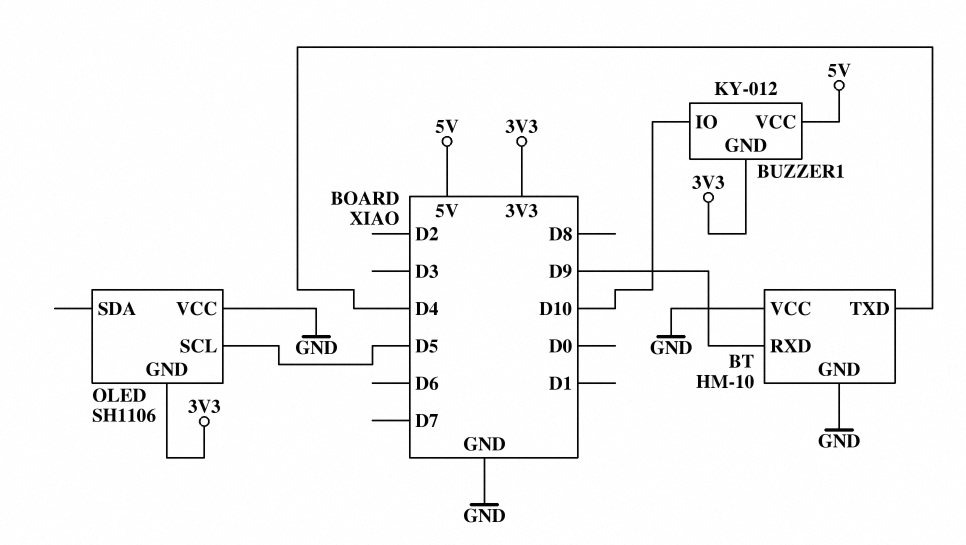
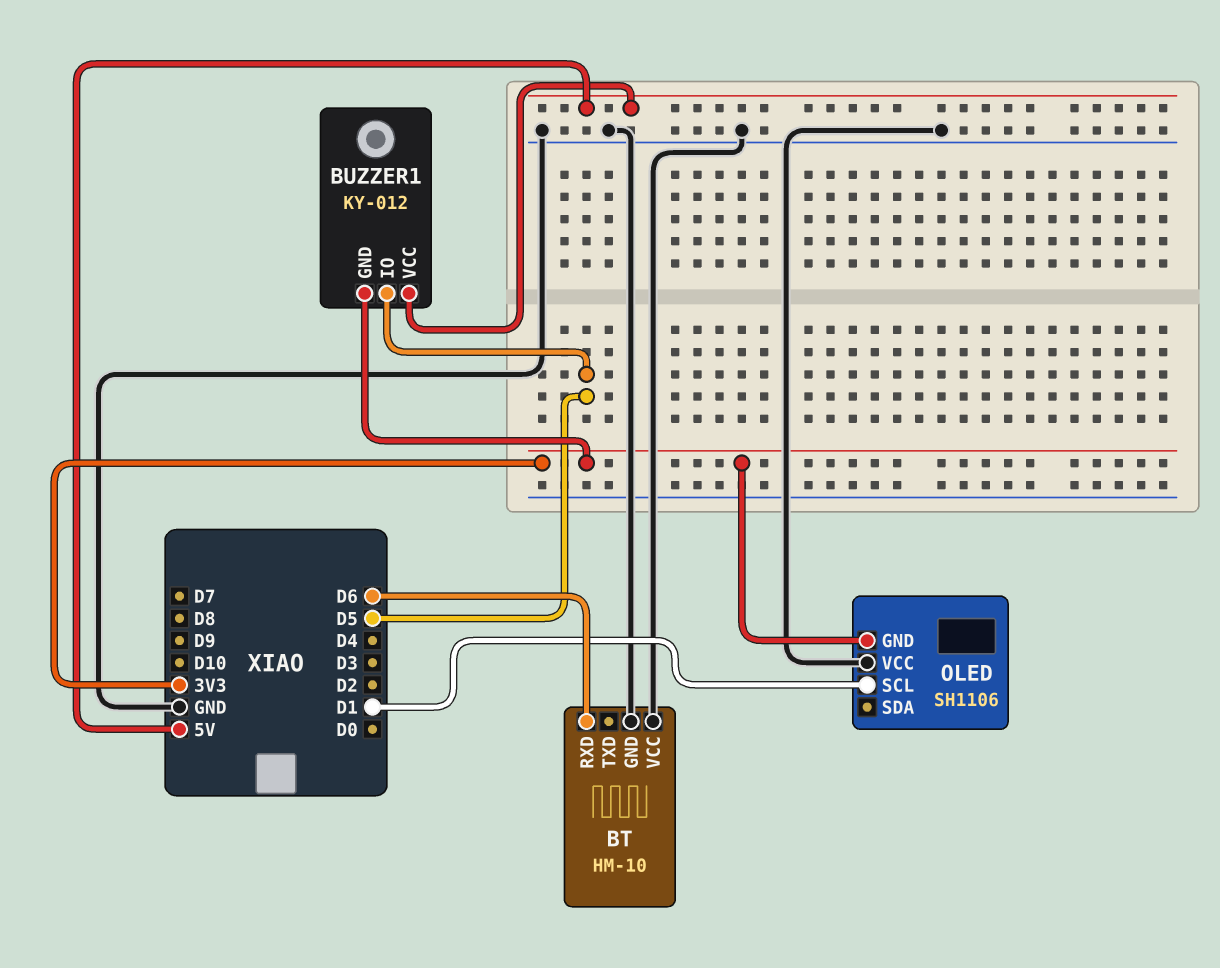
BT pin RXD: D9 -> D6
BT pin TXD: D4 -> none
BUZZER1 pin IO: D10 -> D5
OLED pin SCL: D5 -> D1

